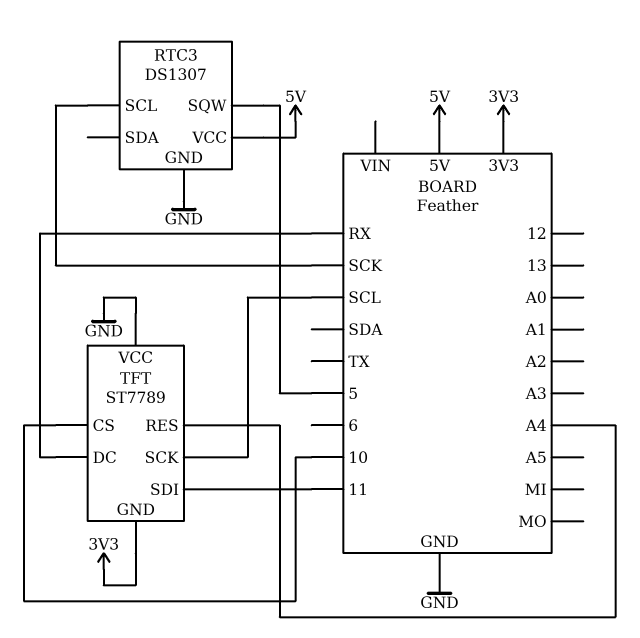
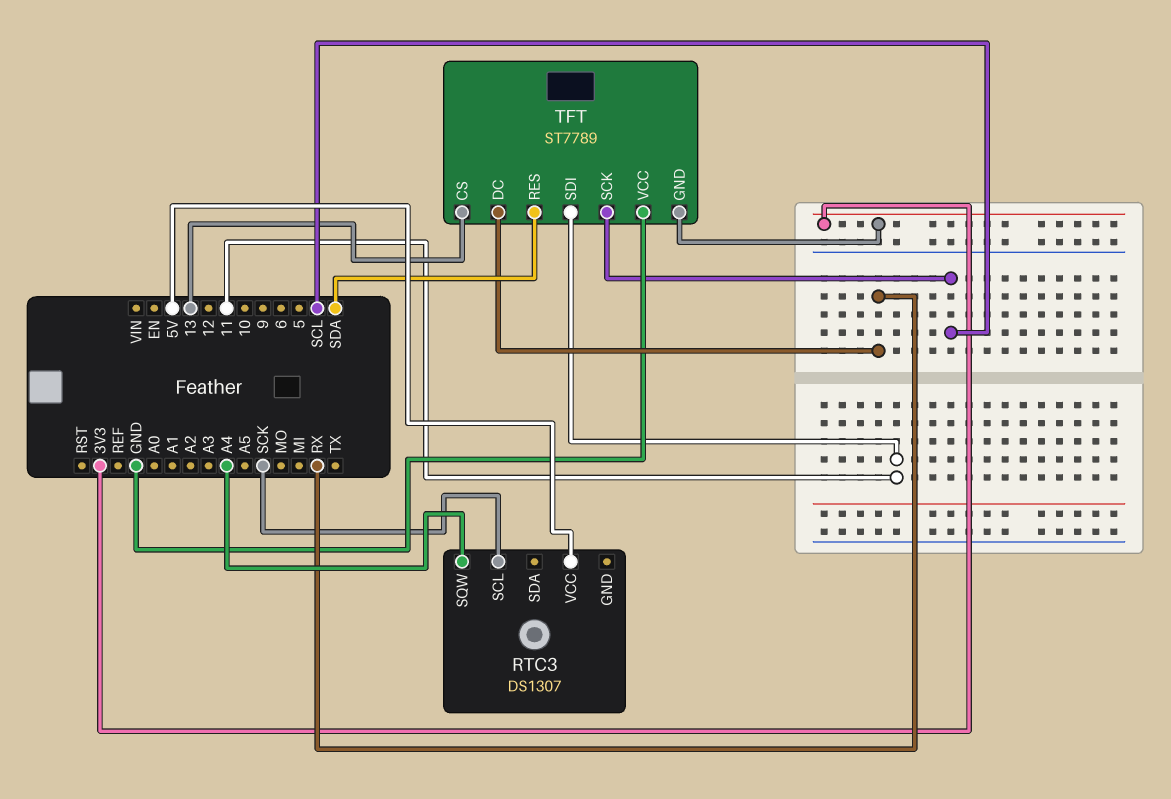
RTC3 pin GND: GND -> none
RTC3 pin SQW: 5 -> A4
TFT pin CS: 10 -> 13
TFT pin RES: A4 -> SDA

